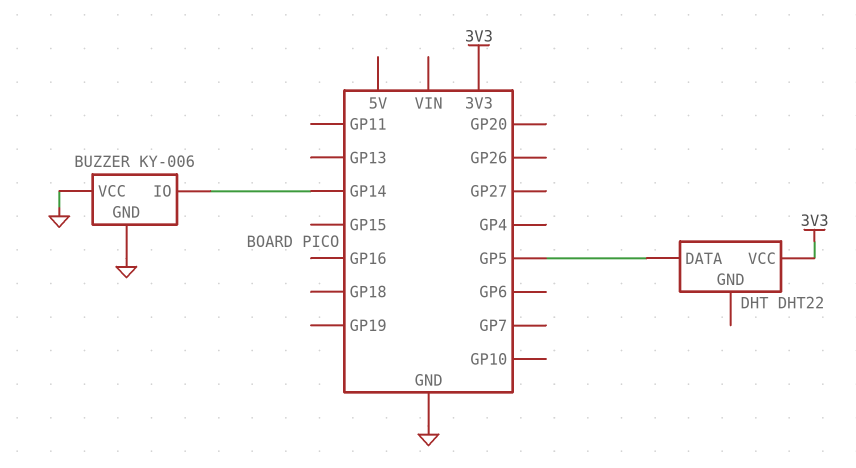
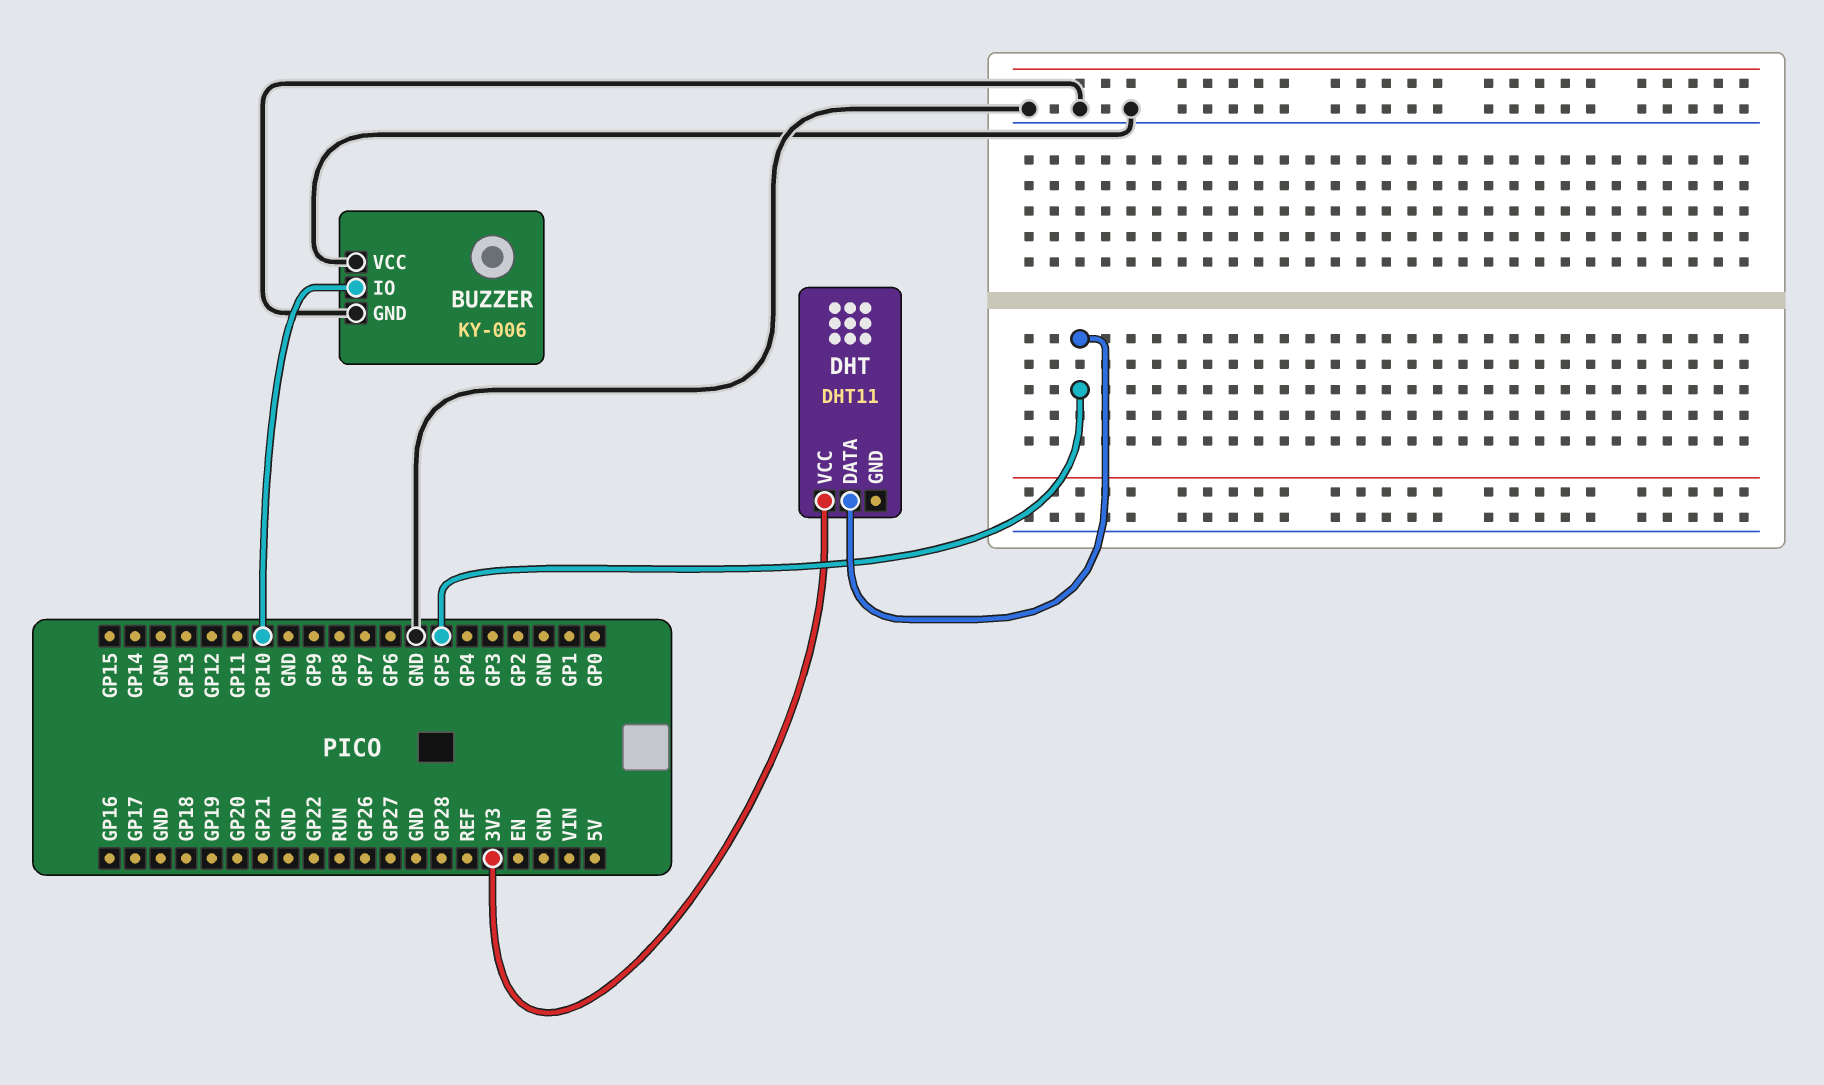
BUZZER pin IO: GP14 -> GP10
DHT: DHT22 -> DHT11

